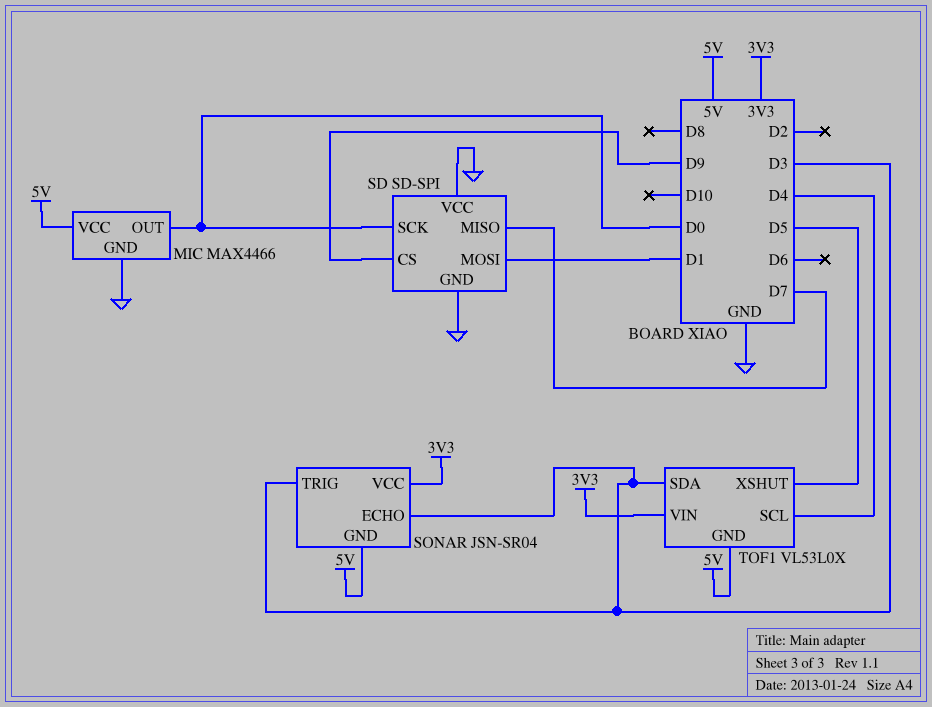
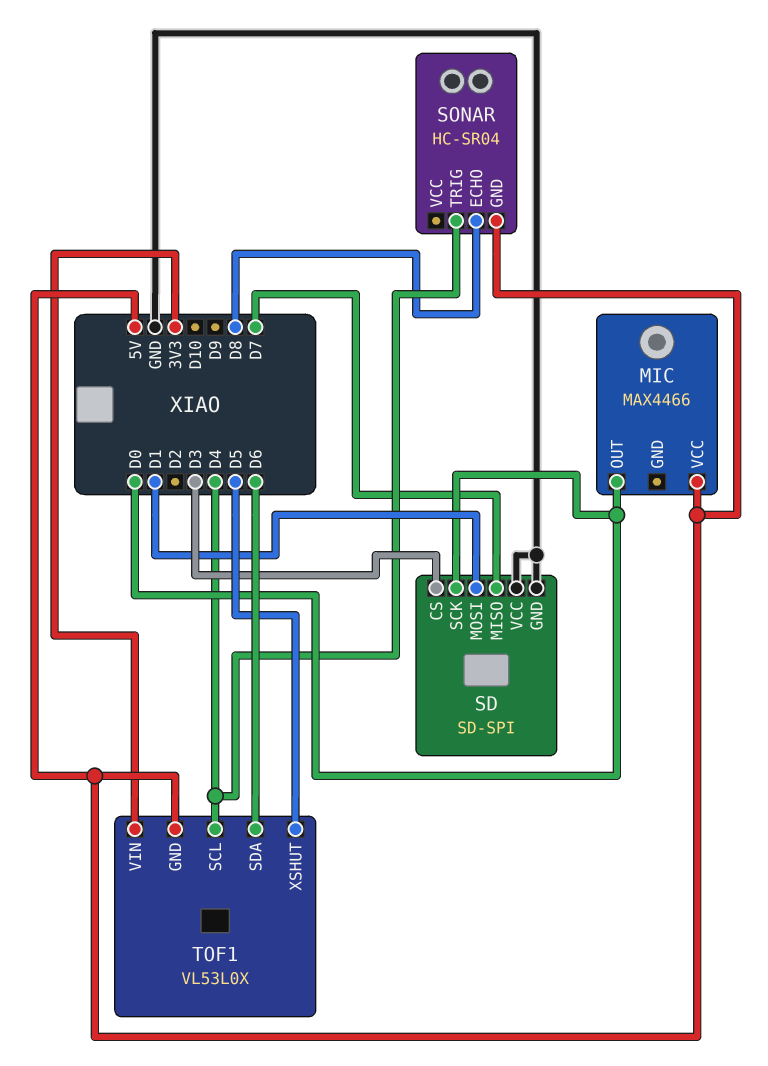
MIC pin GND: GND -> none
SD pin CS: D9 -> D3
SONAR: JSN-SR04 -> HC-SR04
SONAR pin ECHO: D3 -> D8
SONAR pin TRIG: D3 -> D4
SONAR pin VCC: 3V3 -> none
TOF1 pin SDA: D3 -> D6

